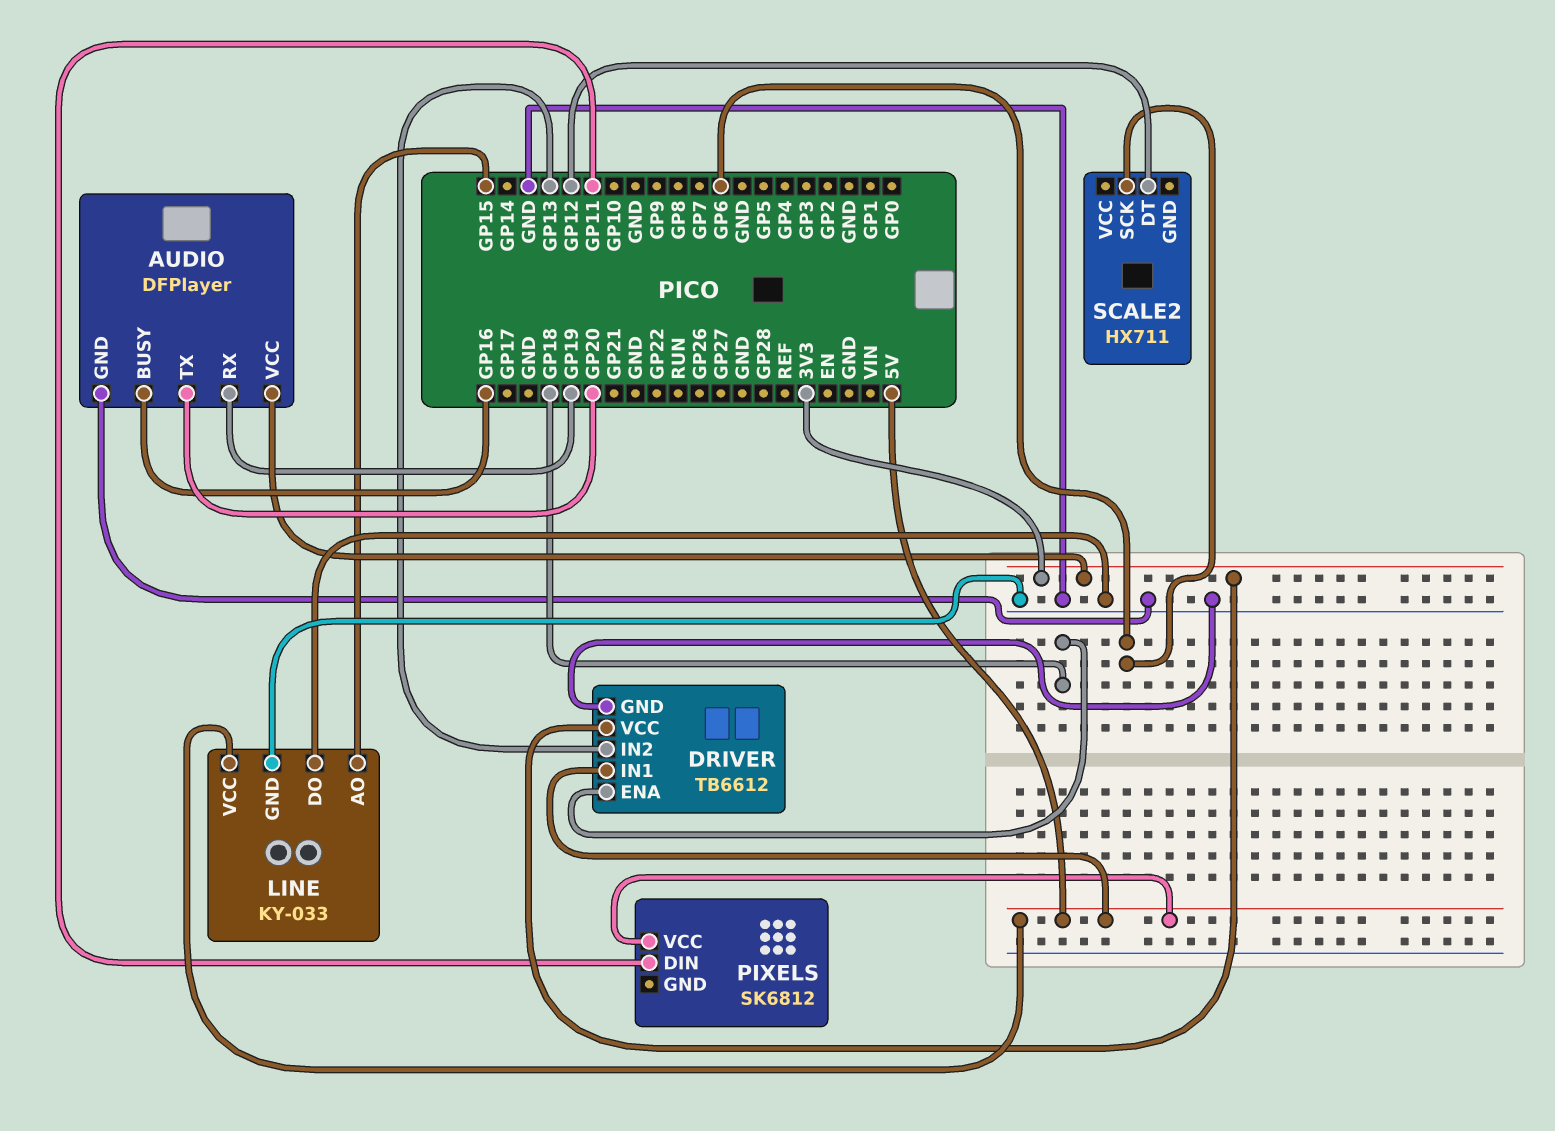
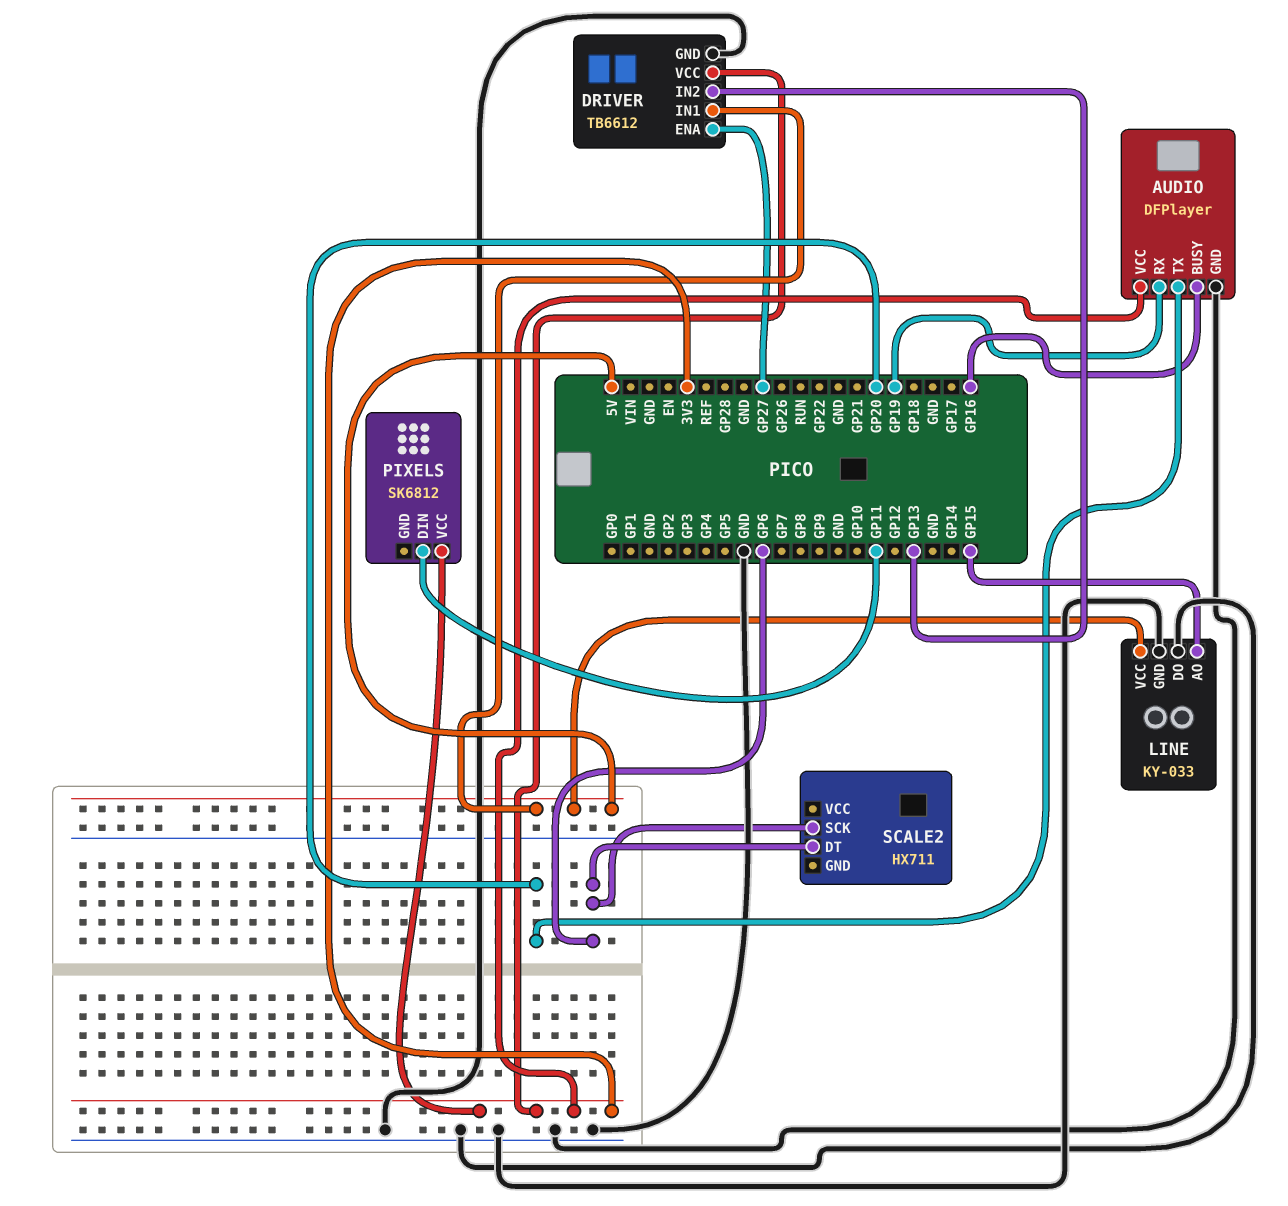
DRIVER pin ENA: GP18 -> GP27
PIXELS pin VCC: 5V -> 3V3
SCALE2 pin DT: GP12 -> GP6

